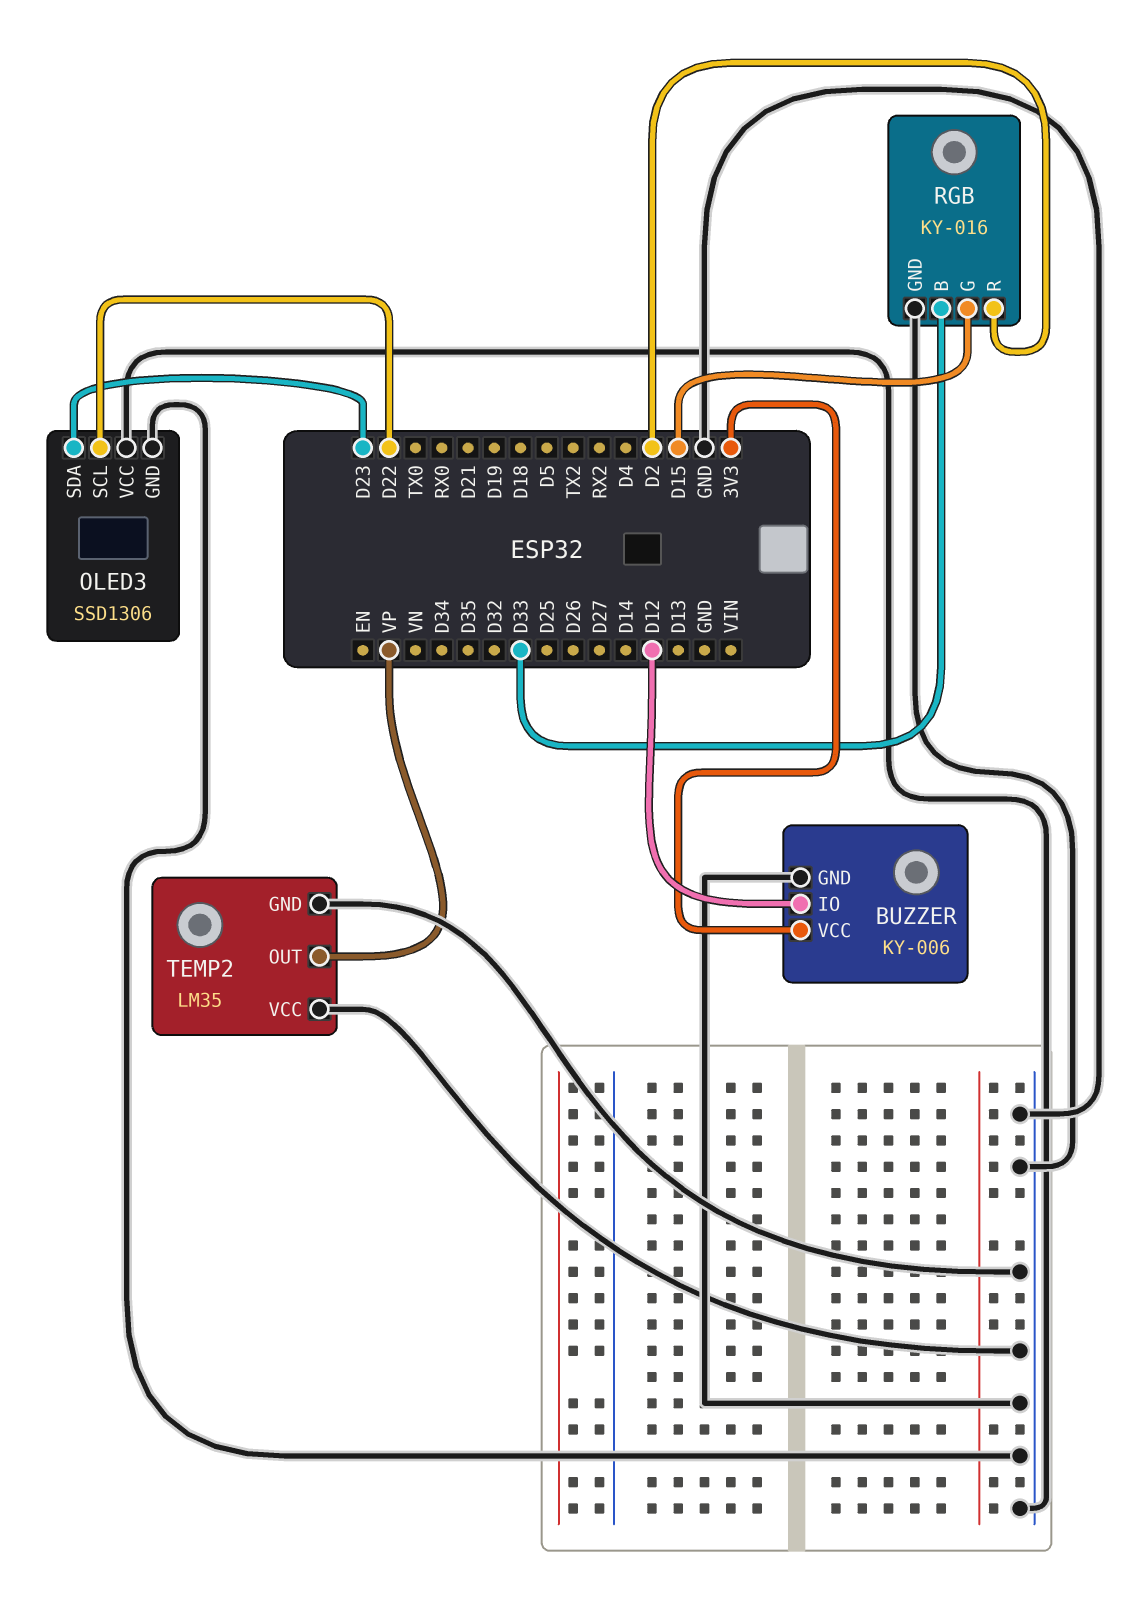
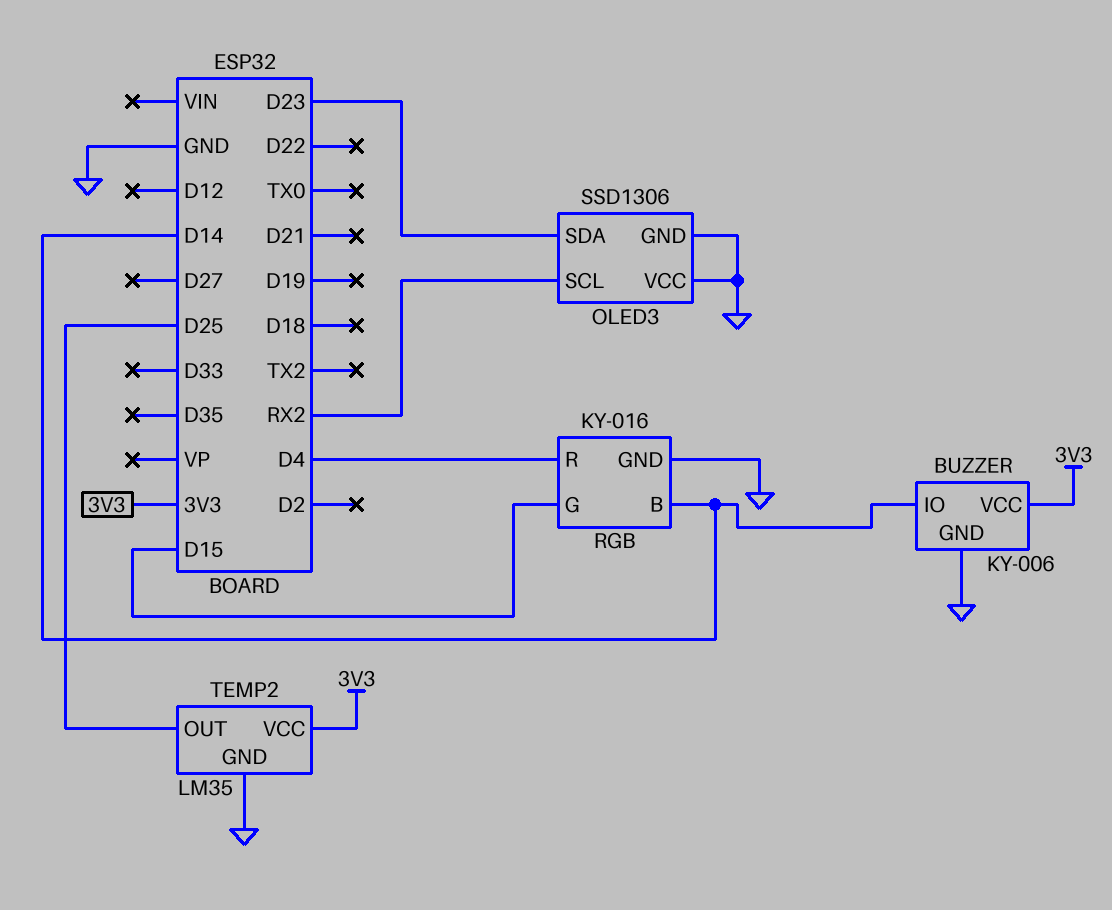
BUZZER pin IO: D12 -> D14
OLED3 pin SCL: D22 -> RX2
RGB pin B: D33 -> D14
RGB pin R: D2 -> D4
TEMP2 pin OUT: VP -> D25
TEMP2 pin VCC: GND -> 3V3

